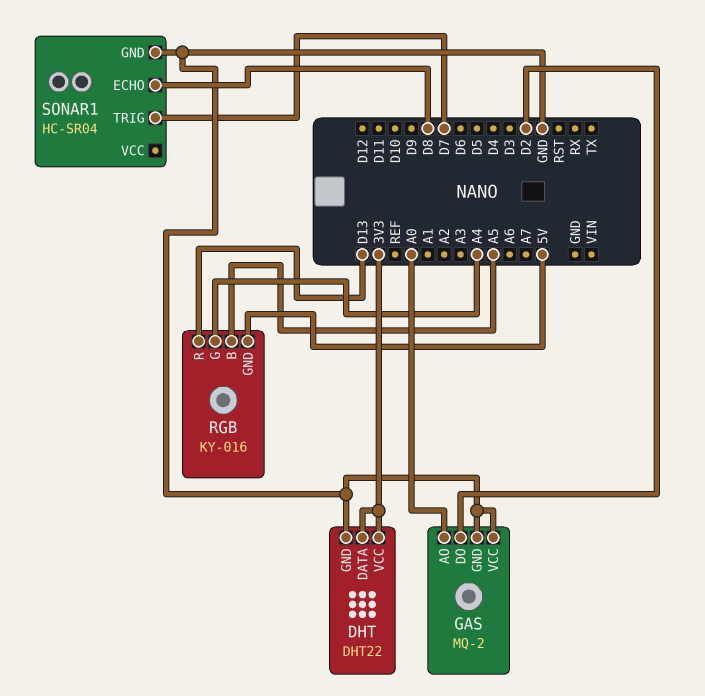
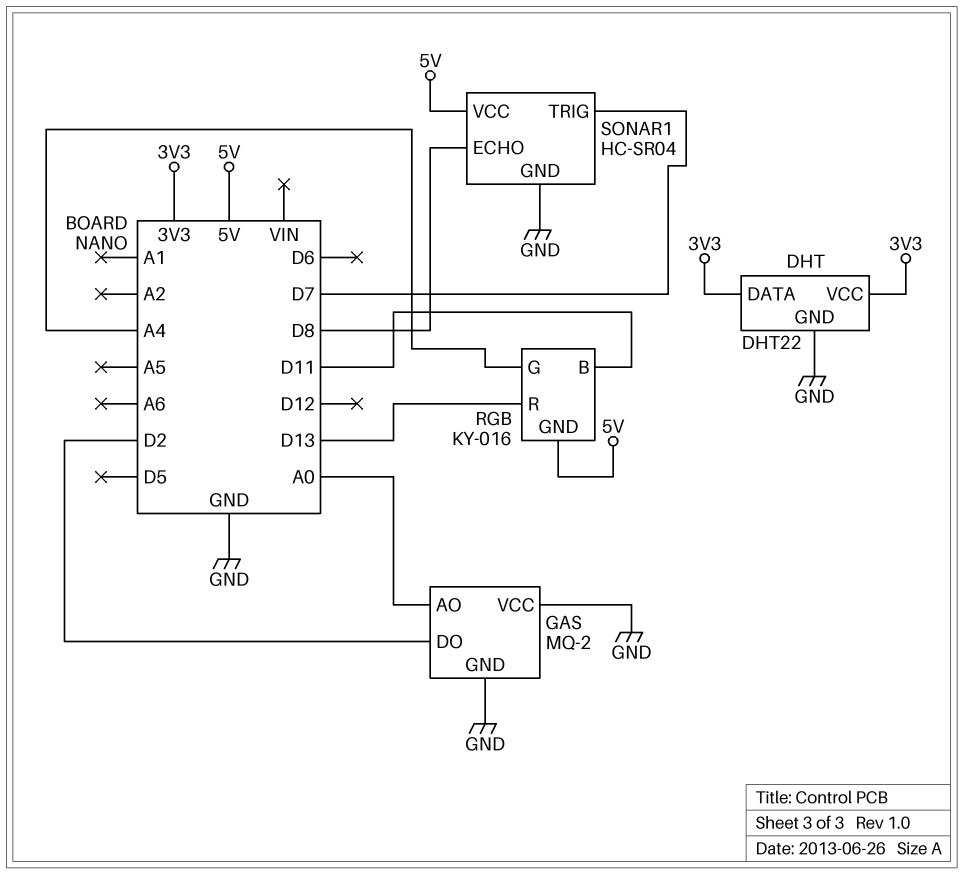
RGB pin B: A5 -> D11
SONAR1 pin VCC: none -> 5V

